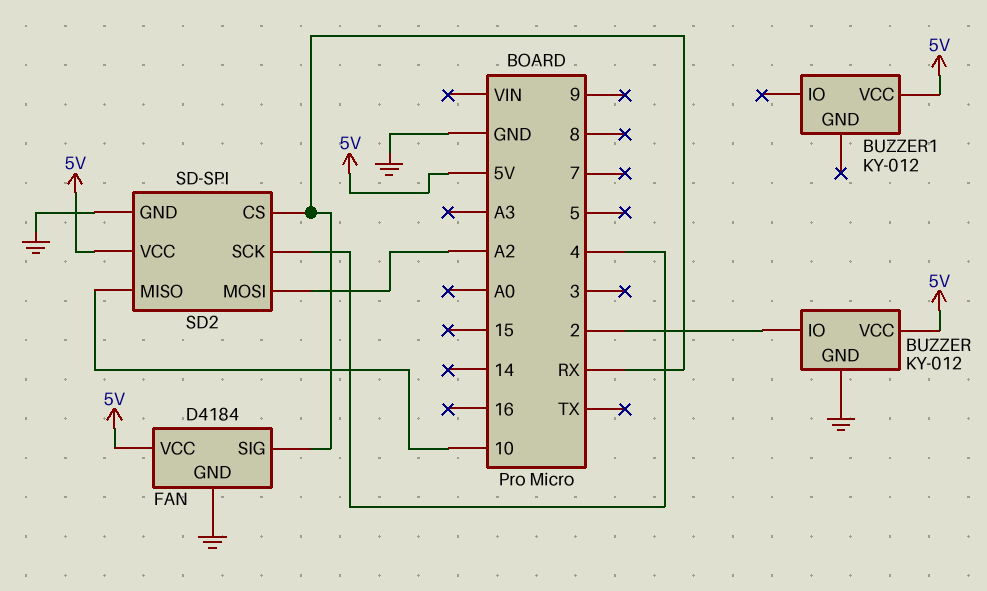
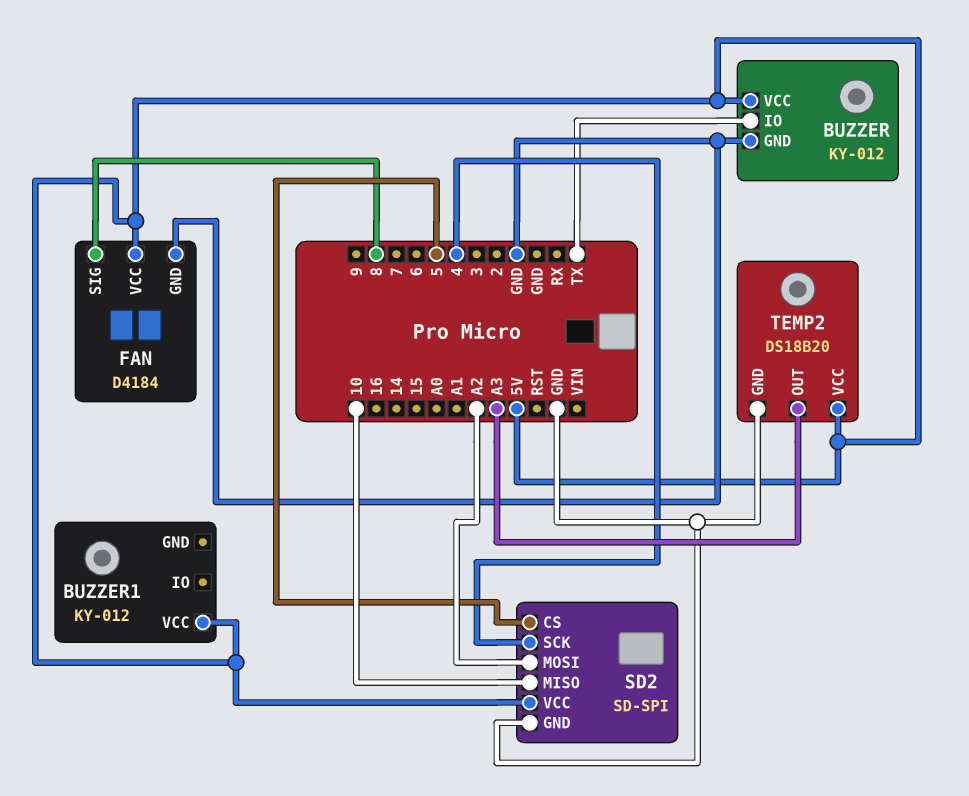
BUZZER pin IO: 2 -> TX
FAN pin SIG: RX -> 8
SD2 pin CS: RX -> 5
TEMP2: none -> DS18B20
TEMP2 pin GND: none -> GND
TEMP2 pin OUT: none -> A3
TEMP2 pin VCC: none -> 5V

